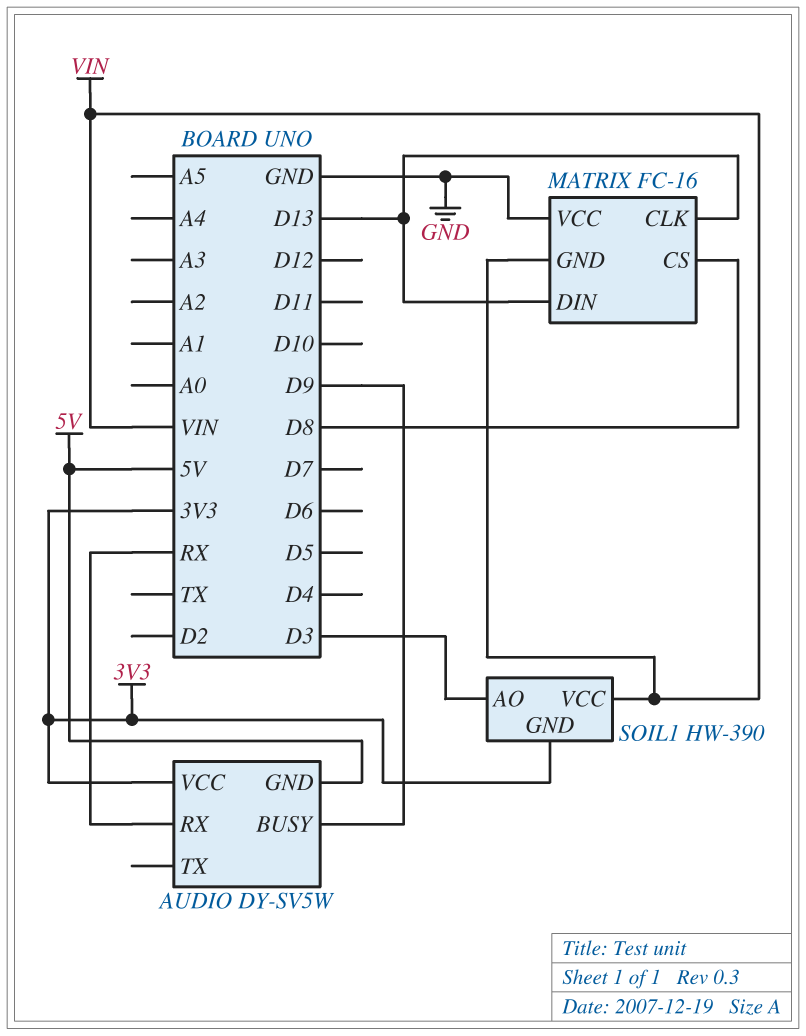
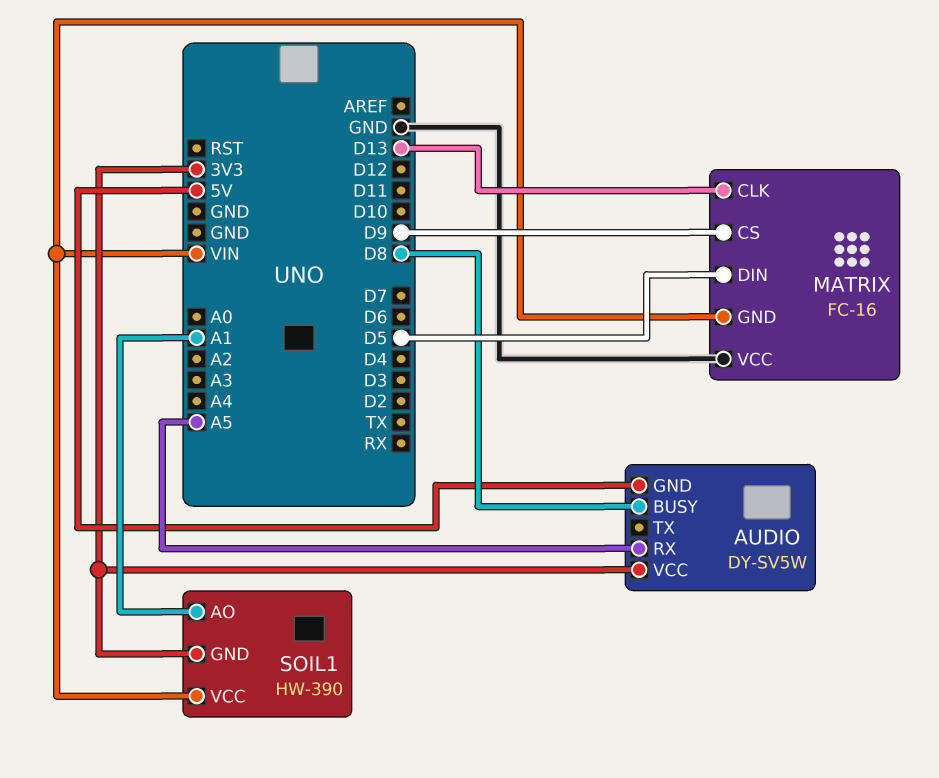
AUDIO pin BUSY: D9 -> D8
AUDIO pin RX: RX -> A5
MATRIX pin CS: D8 -> D9
MATRIX pin DIN: D13 -> D5
SOIL1 pin AO: D3 -> A1

